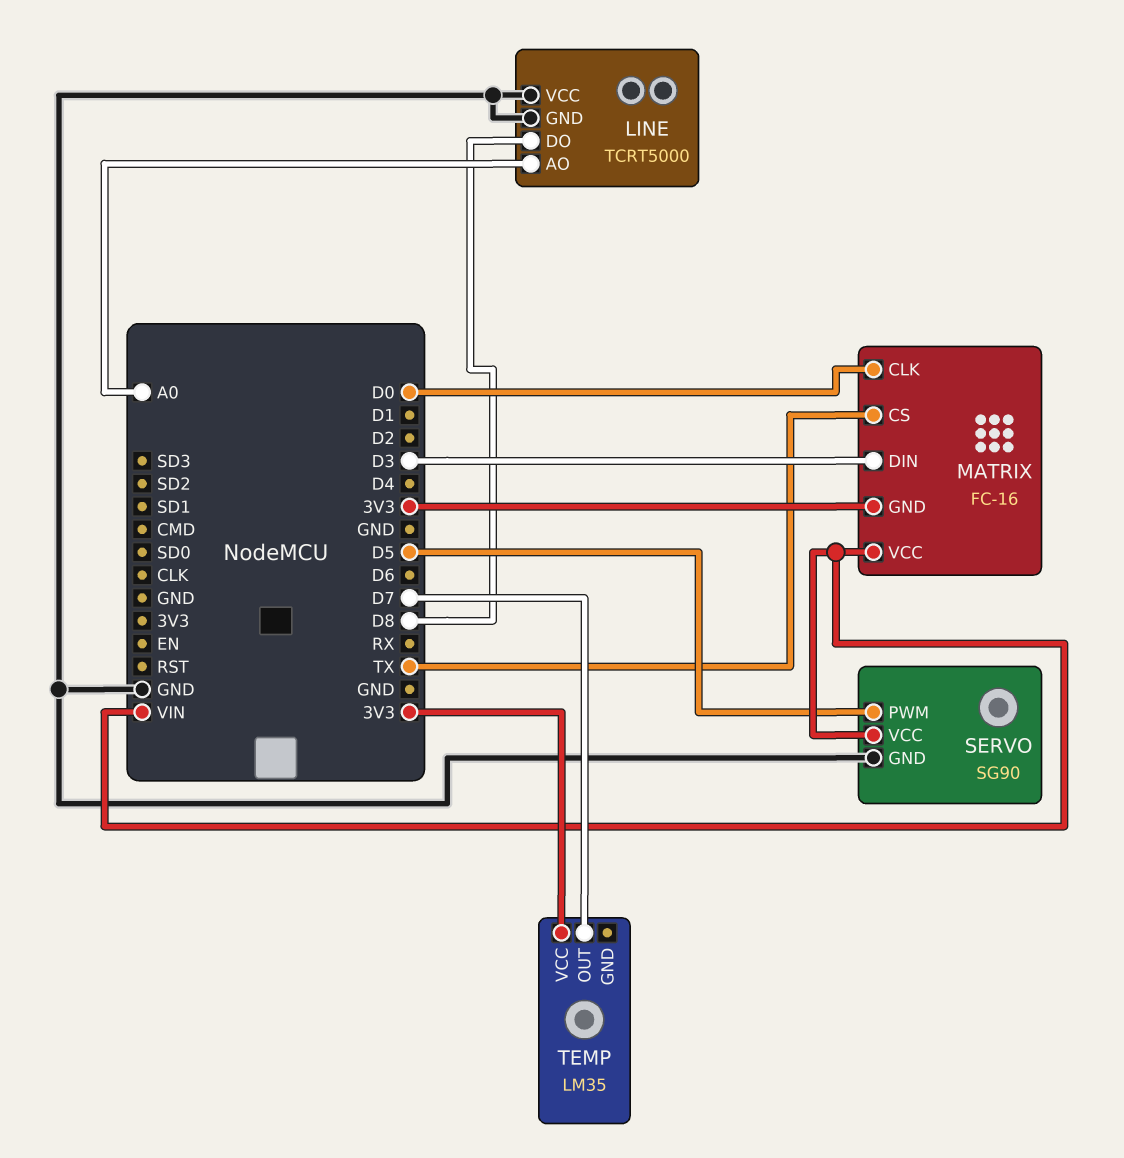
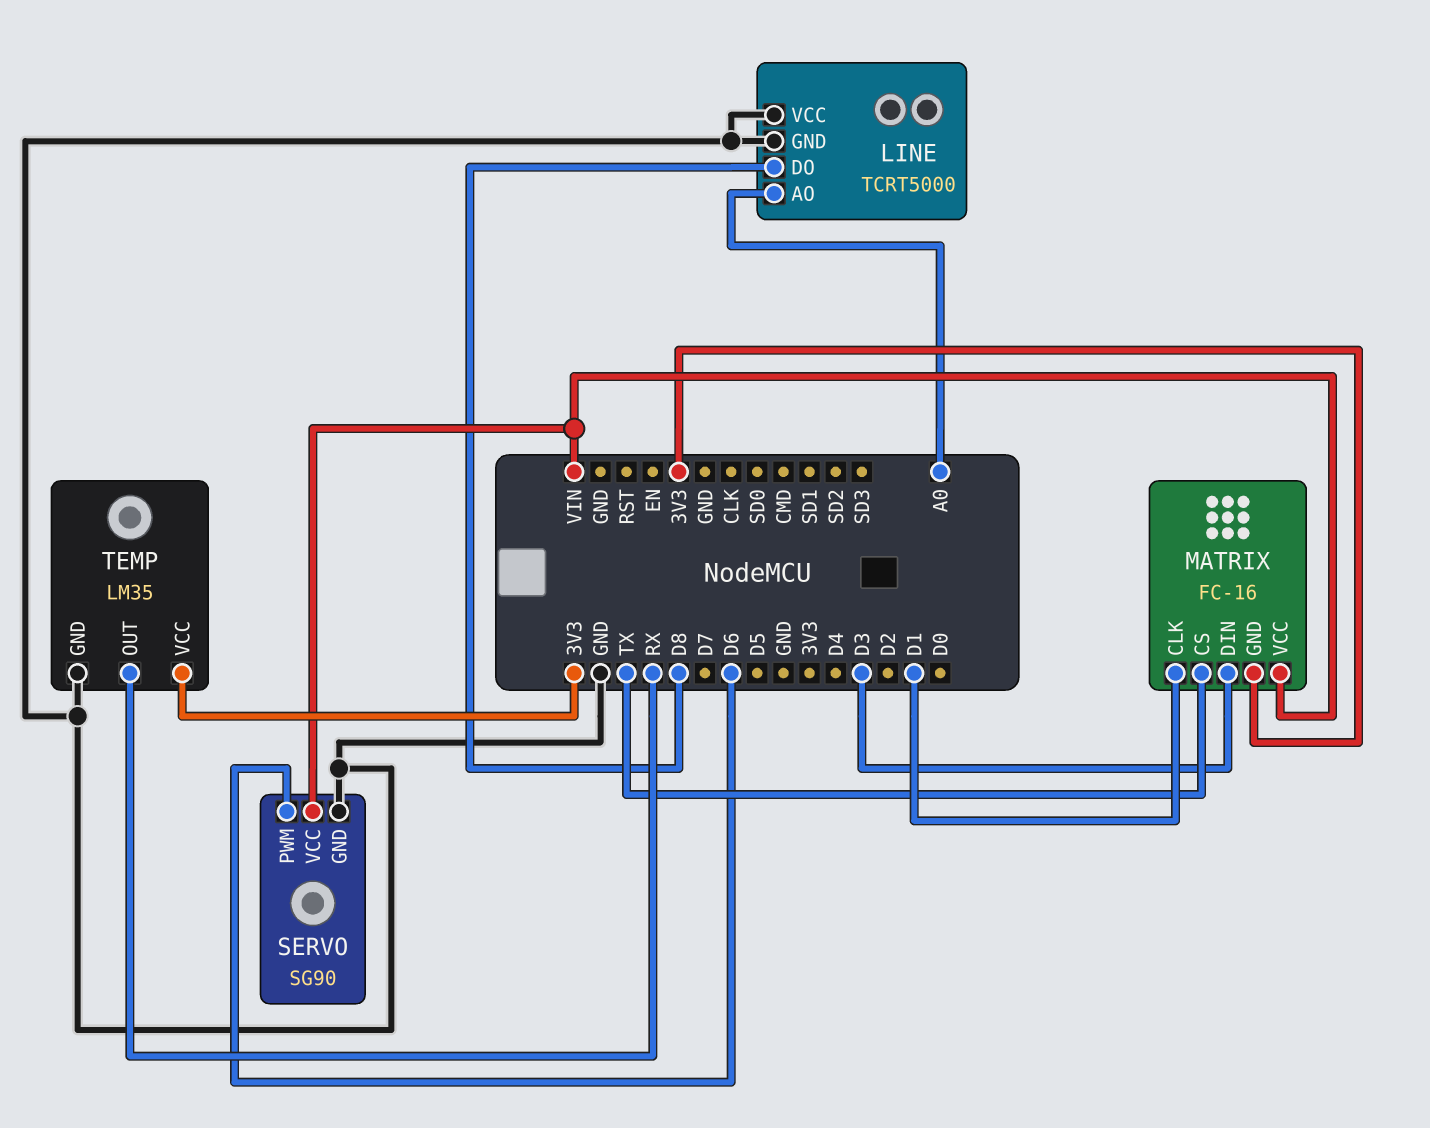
MATRIX pin CLK: D0 -> D1
SERVO pin PWM: D5 -> D6
TEMP pin GND: none -> GND
TEMP pin OUT: D7 -> RX

